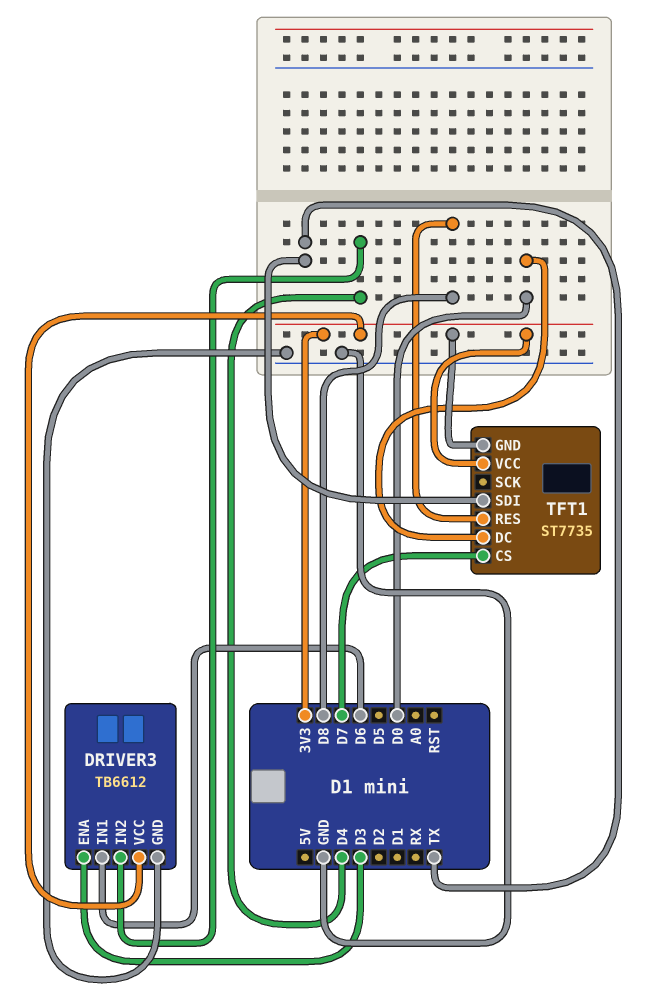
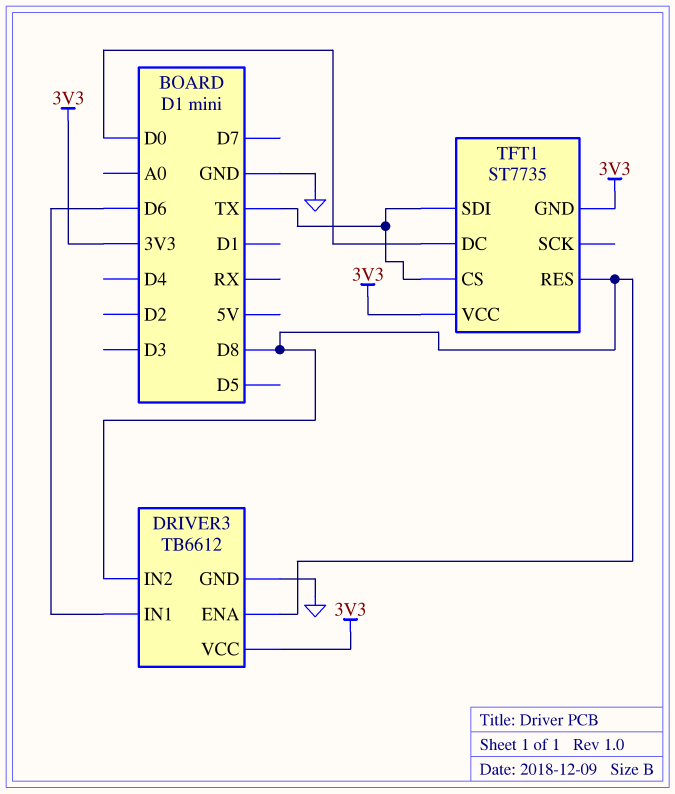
DRIVER3 pin ENA: D3 -> D8
DRIVER3 pin IN2: D4 -> D8
TFT1 pin CS: D7 -> TX

